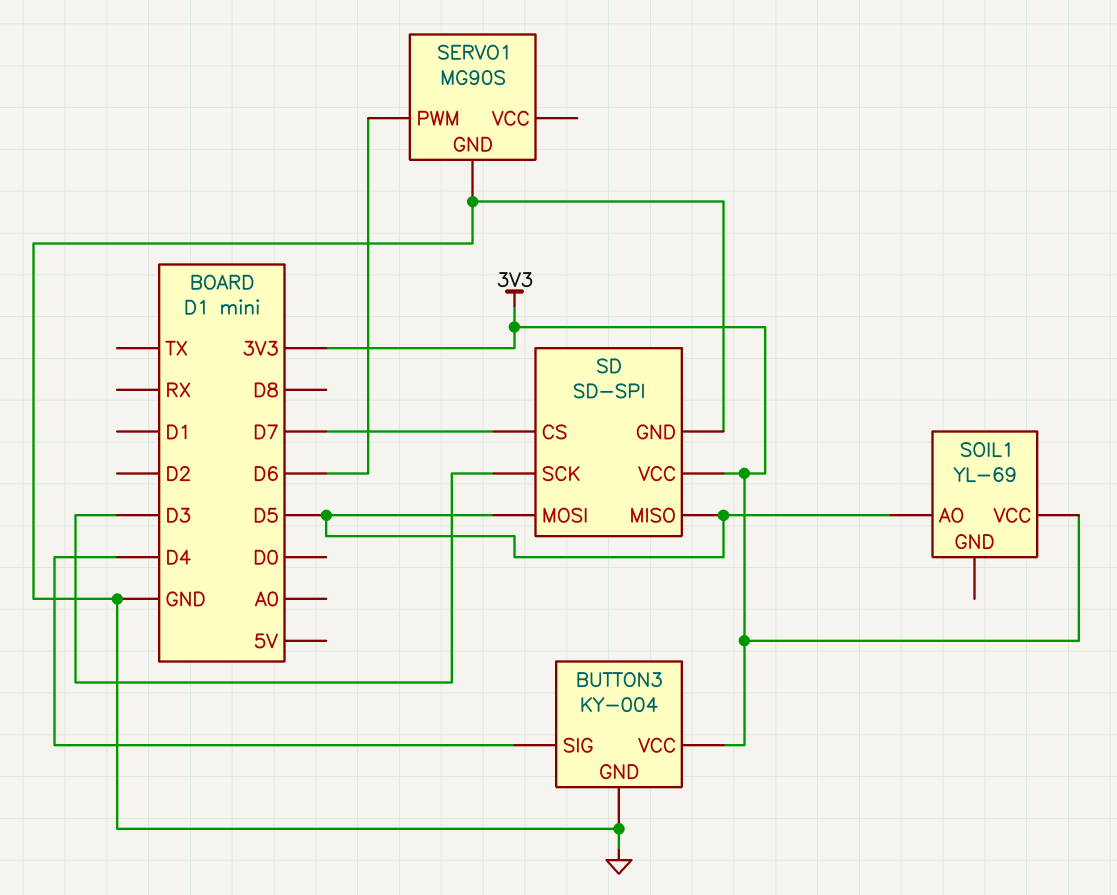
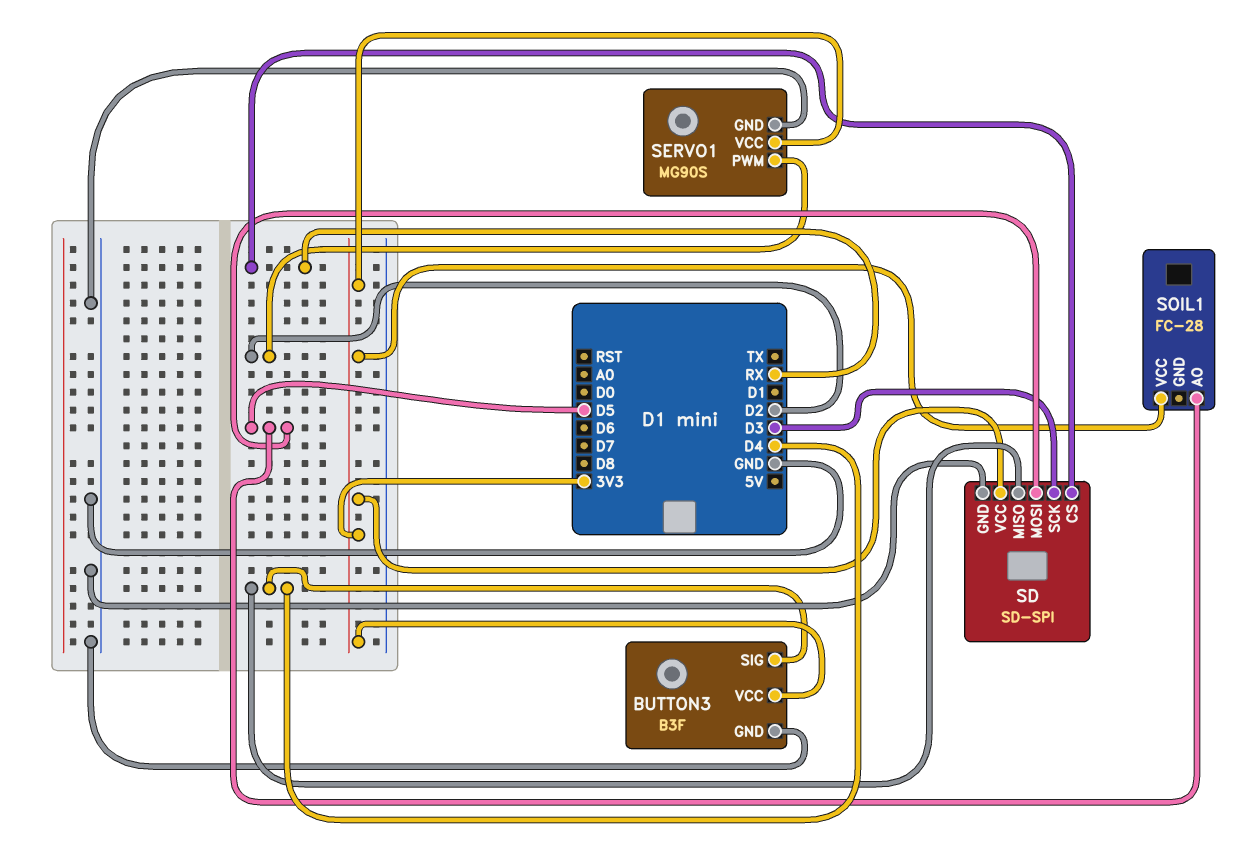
BUTTON3: KY-004 -> B3F
SD pin CS: D7 -> RX
SD pin MISO: D5 -> D4
SERVO1 pin PWM: D6 -> D2
SERVO1 pin VCC: none -> 3V3
SOIL1: YL-69 -> FC-28

